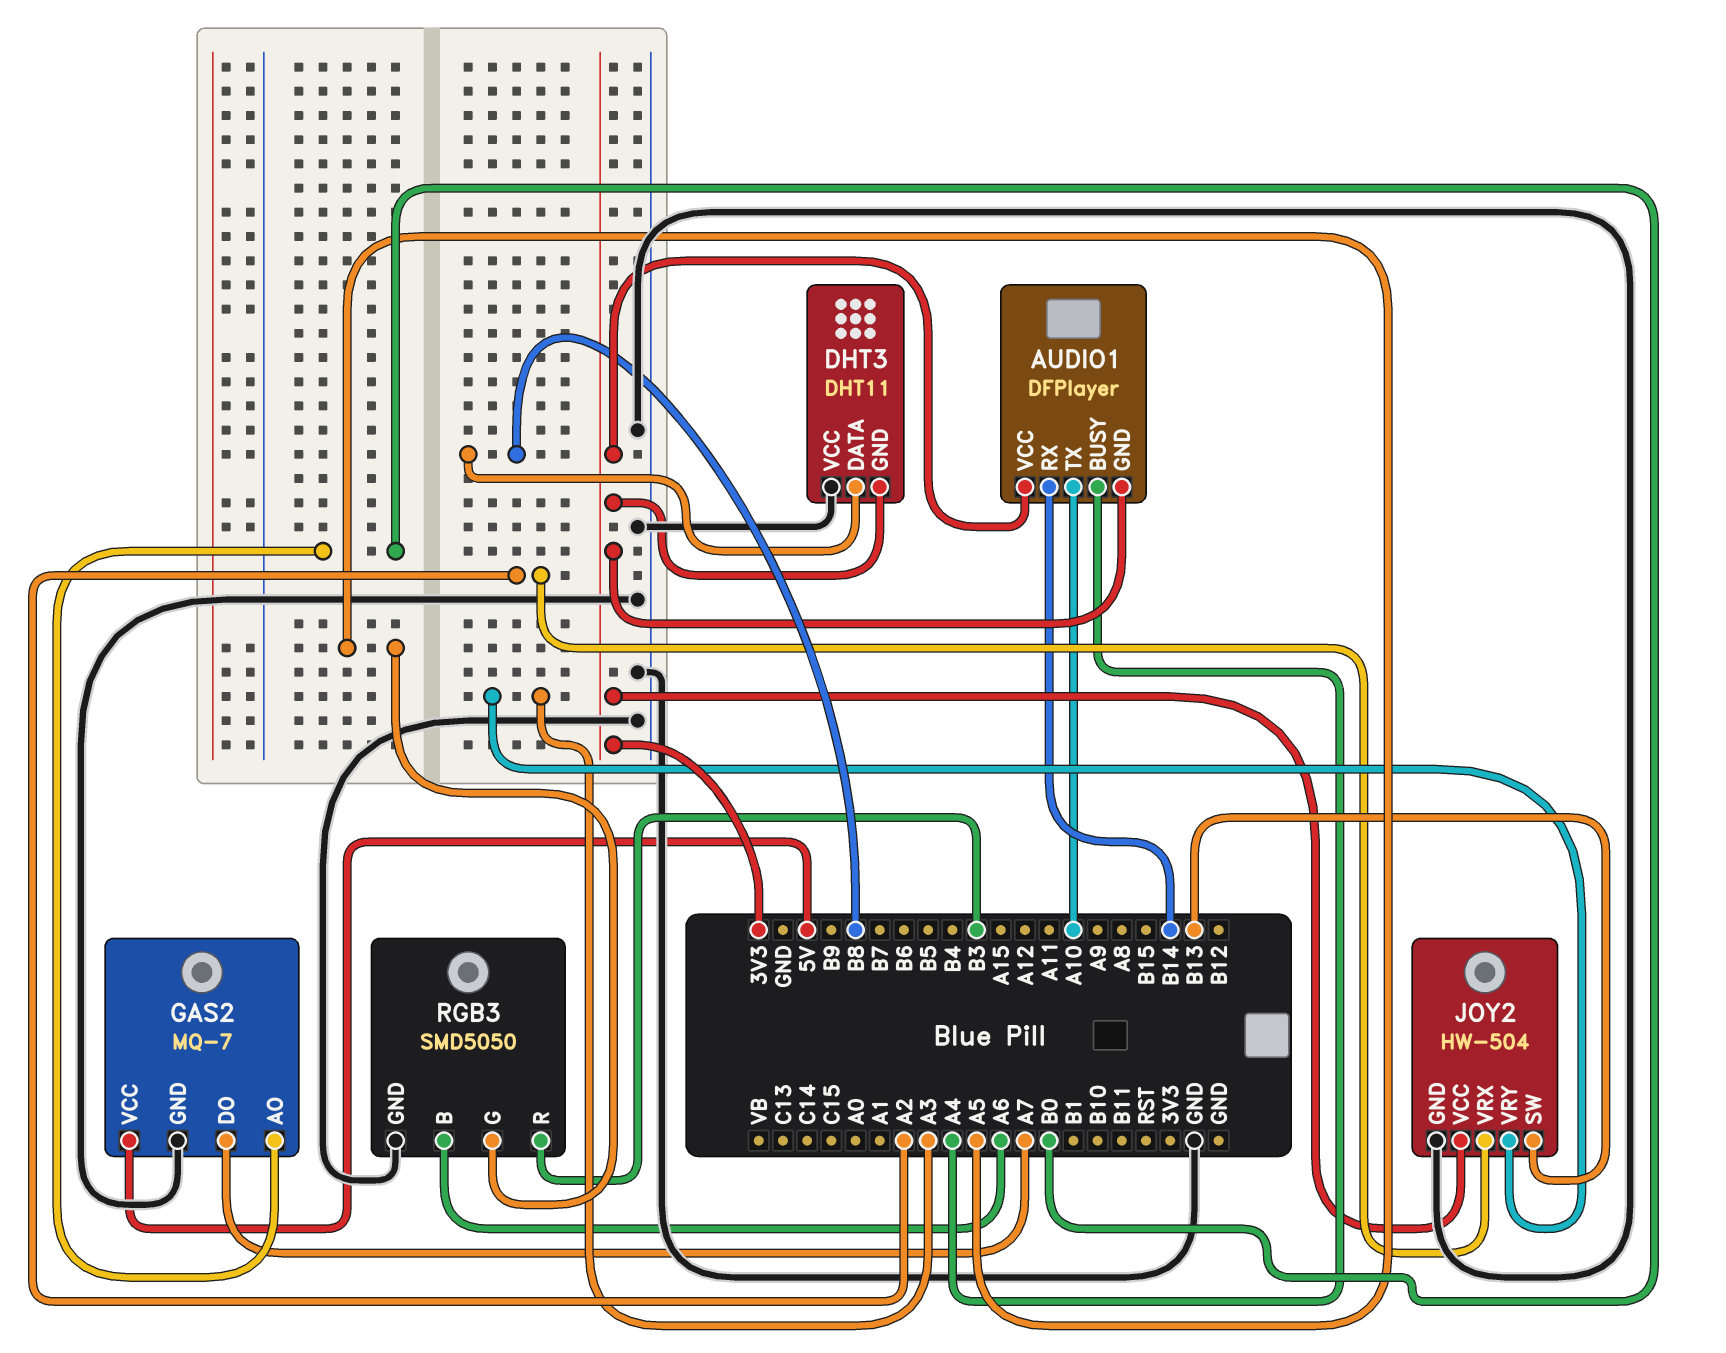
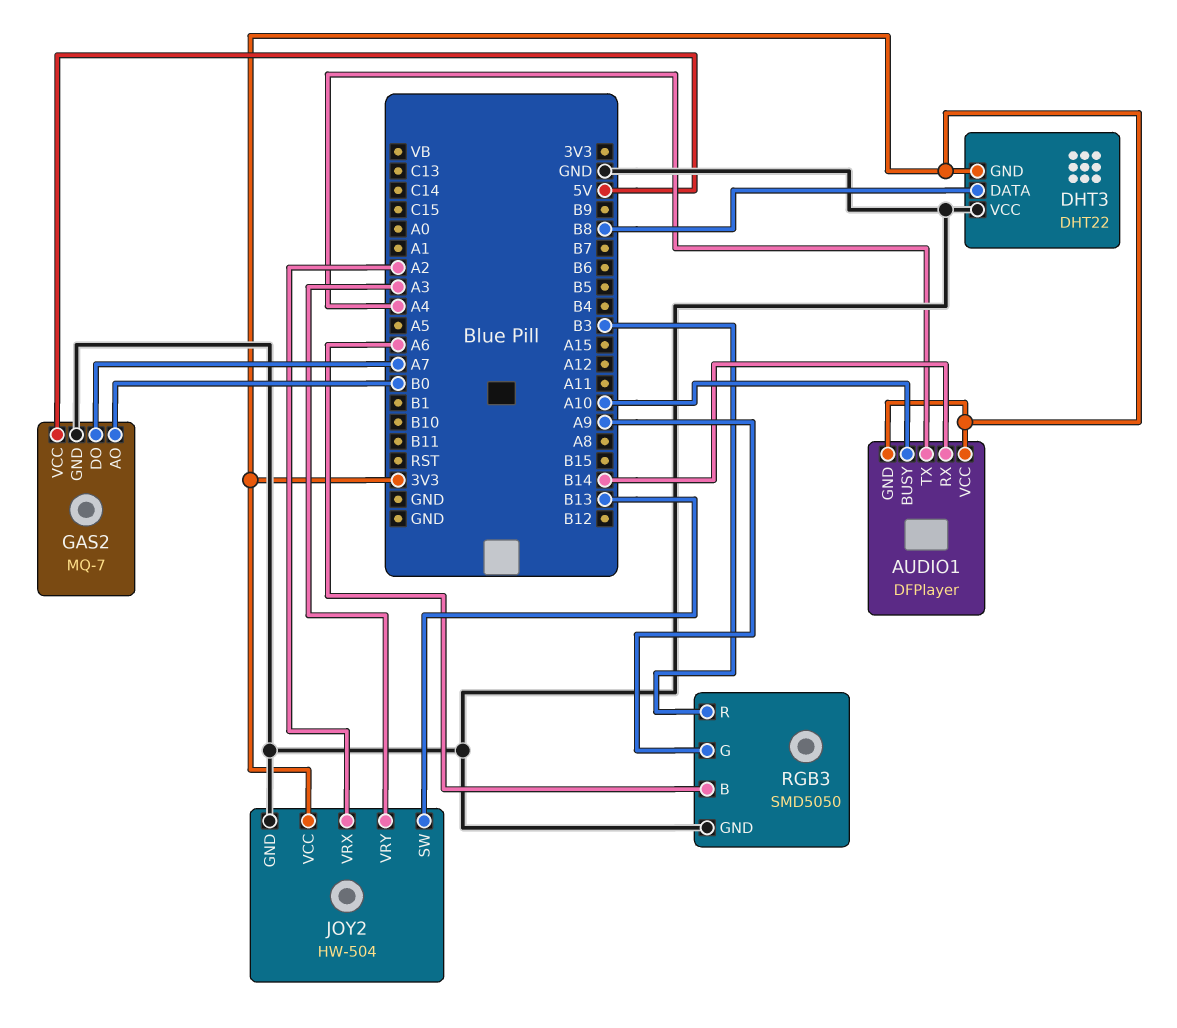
AUDIO1 pin BUSY: A4 -> A10
AUDIO1 pin TX: A10 -> A4
DHT3: DHT11 -> DHT22
RGB3 pin G: A5 -> A9

